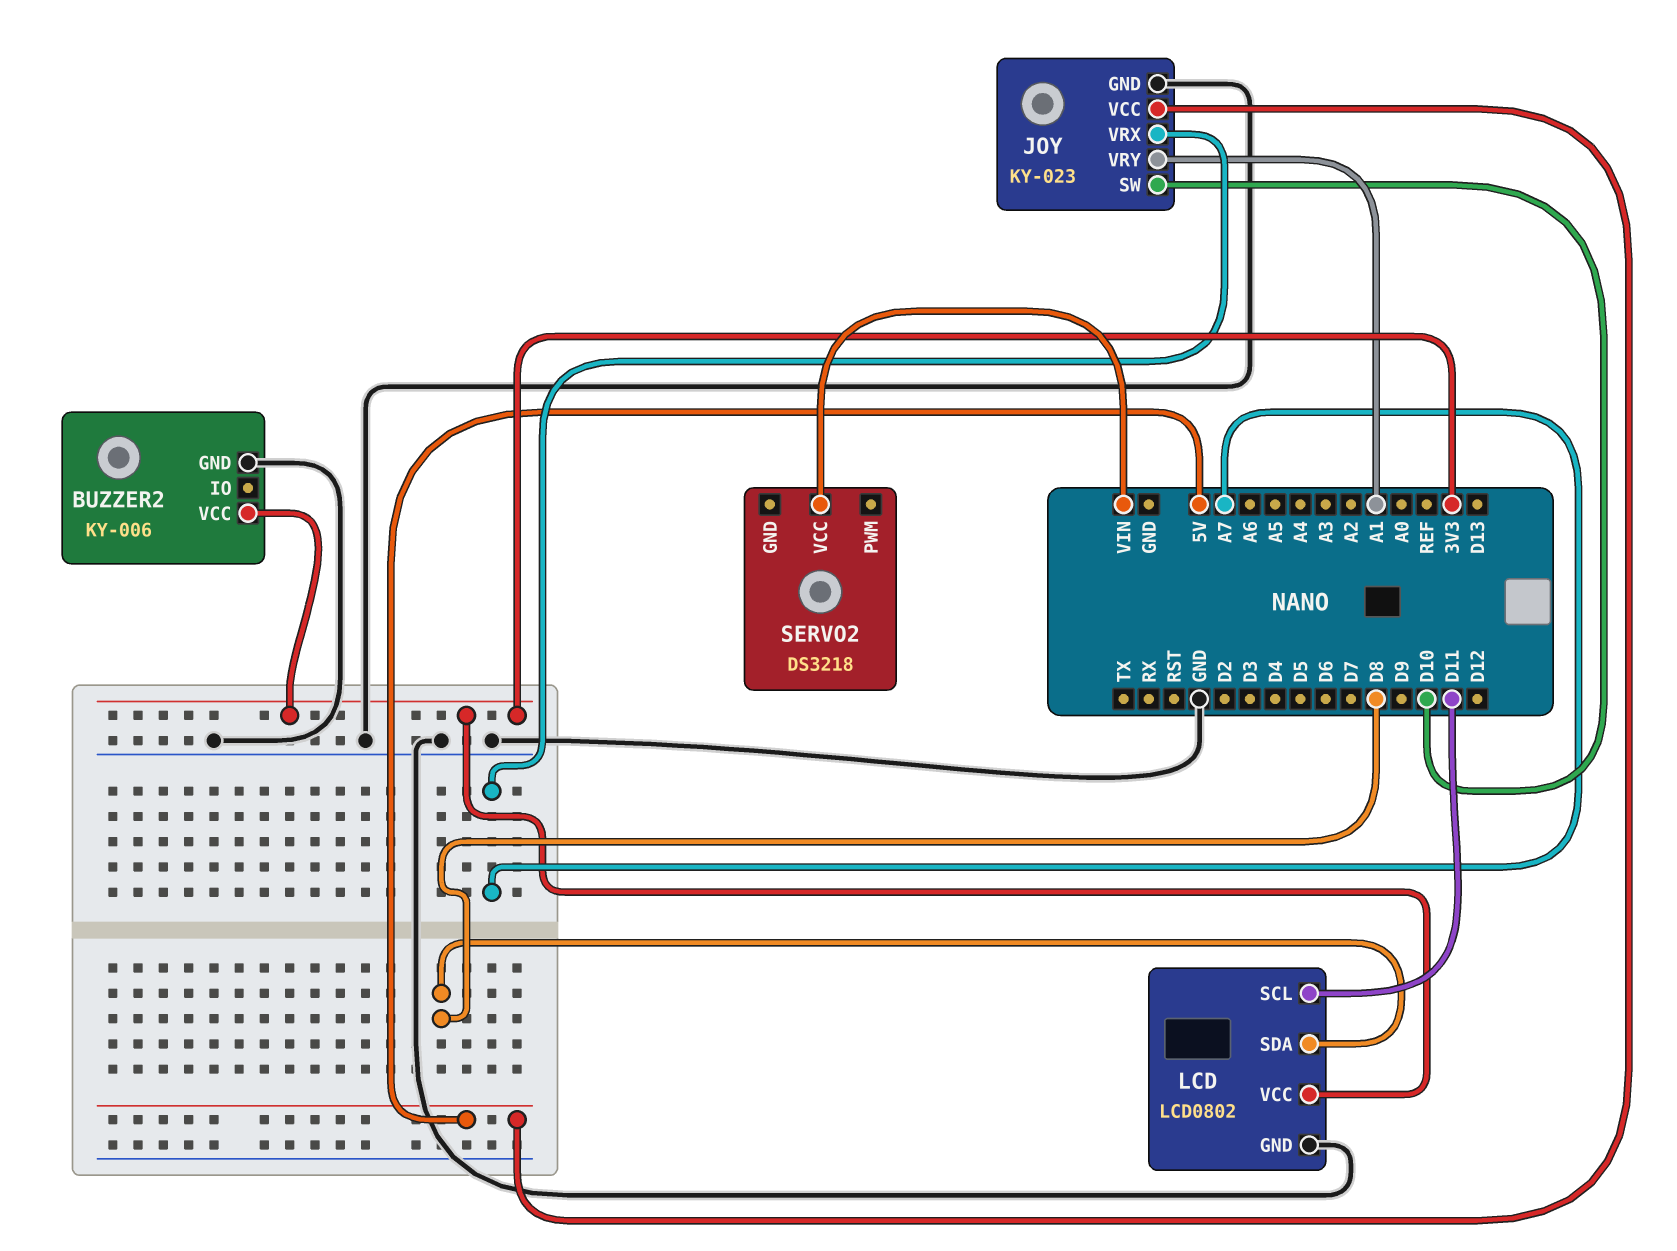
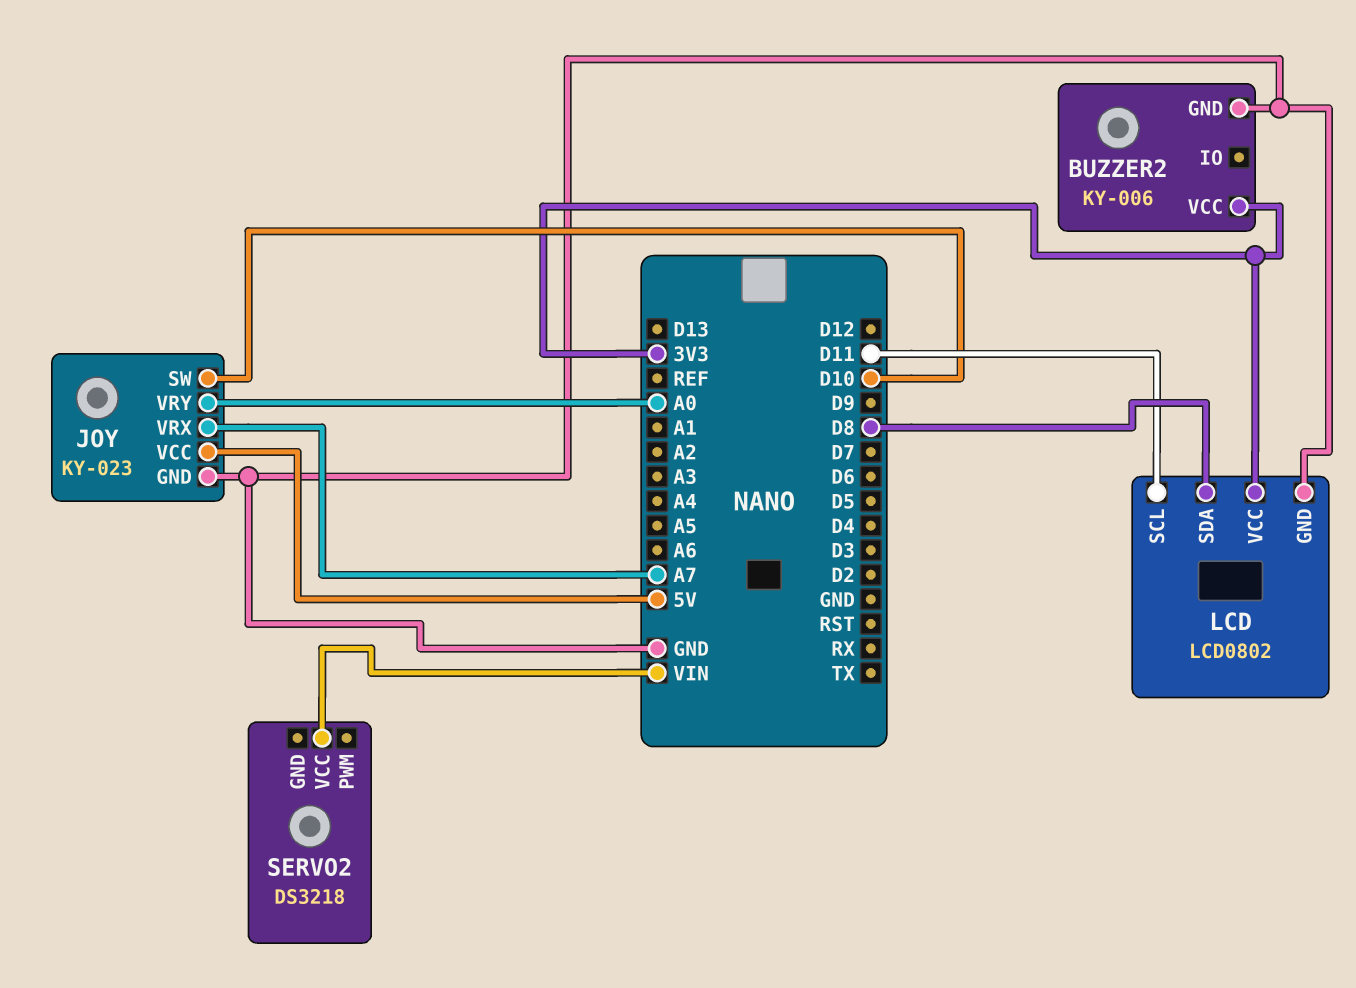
JOY pin VRY: A1 -> A0

